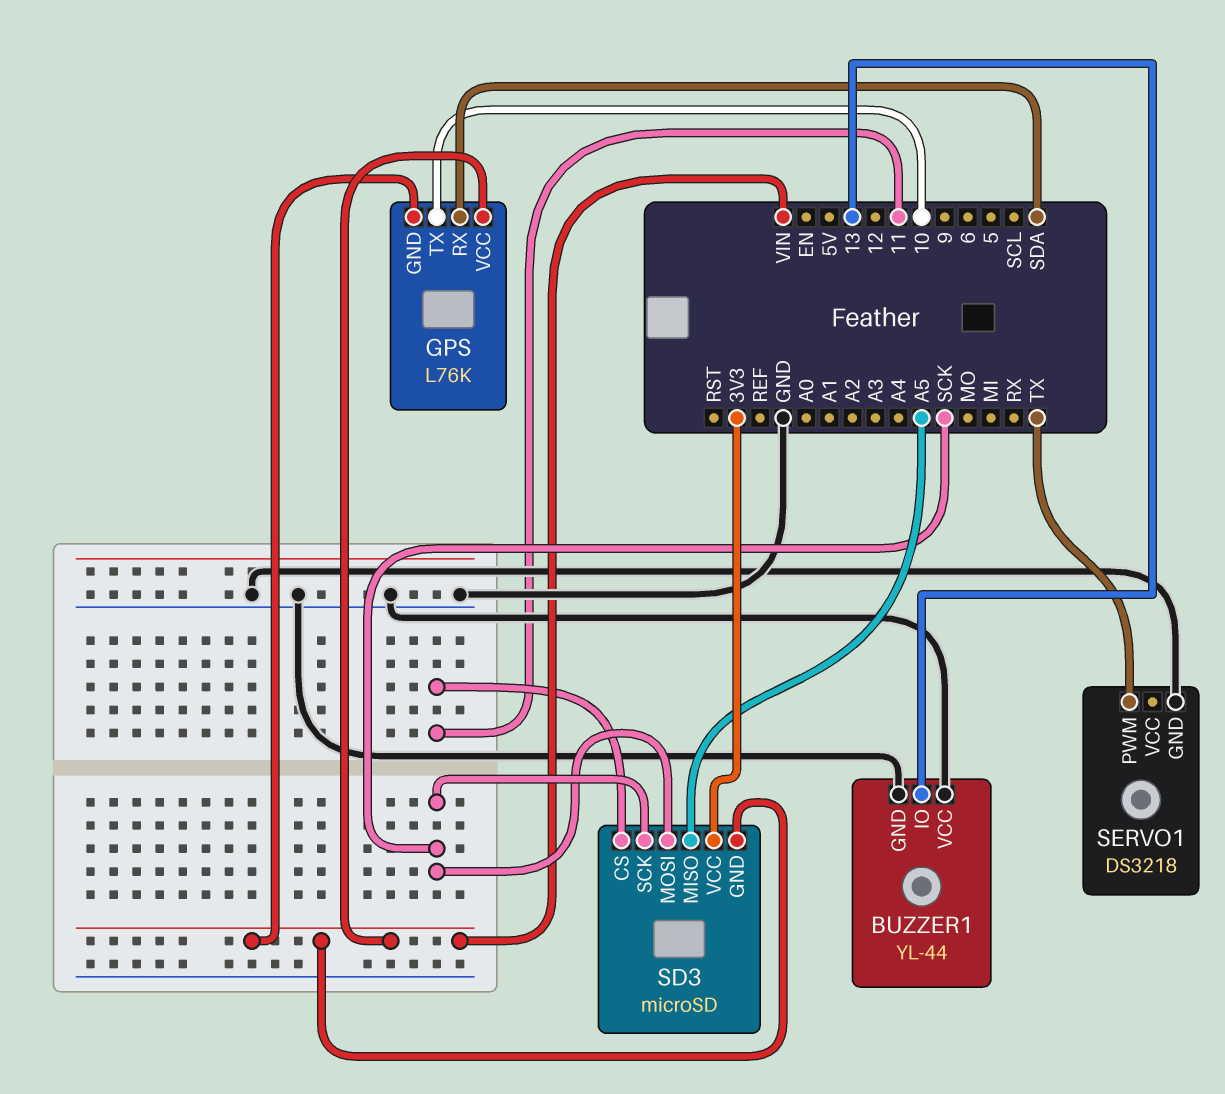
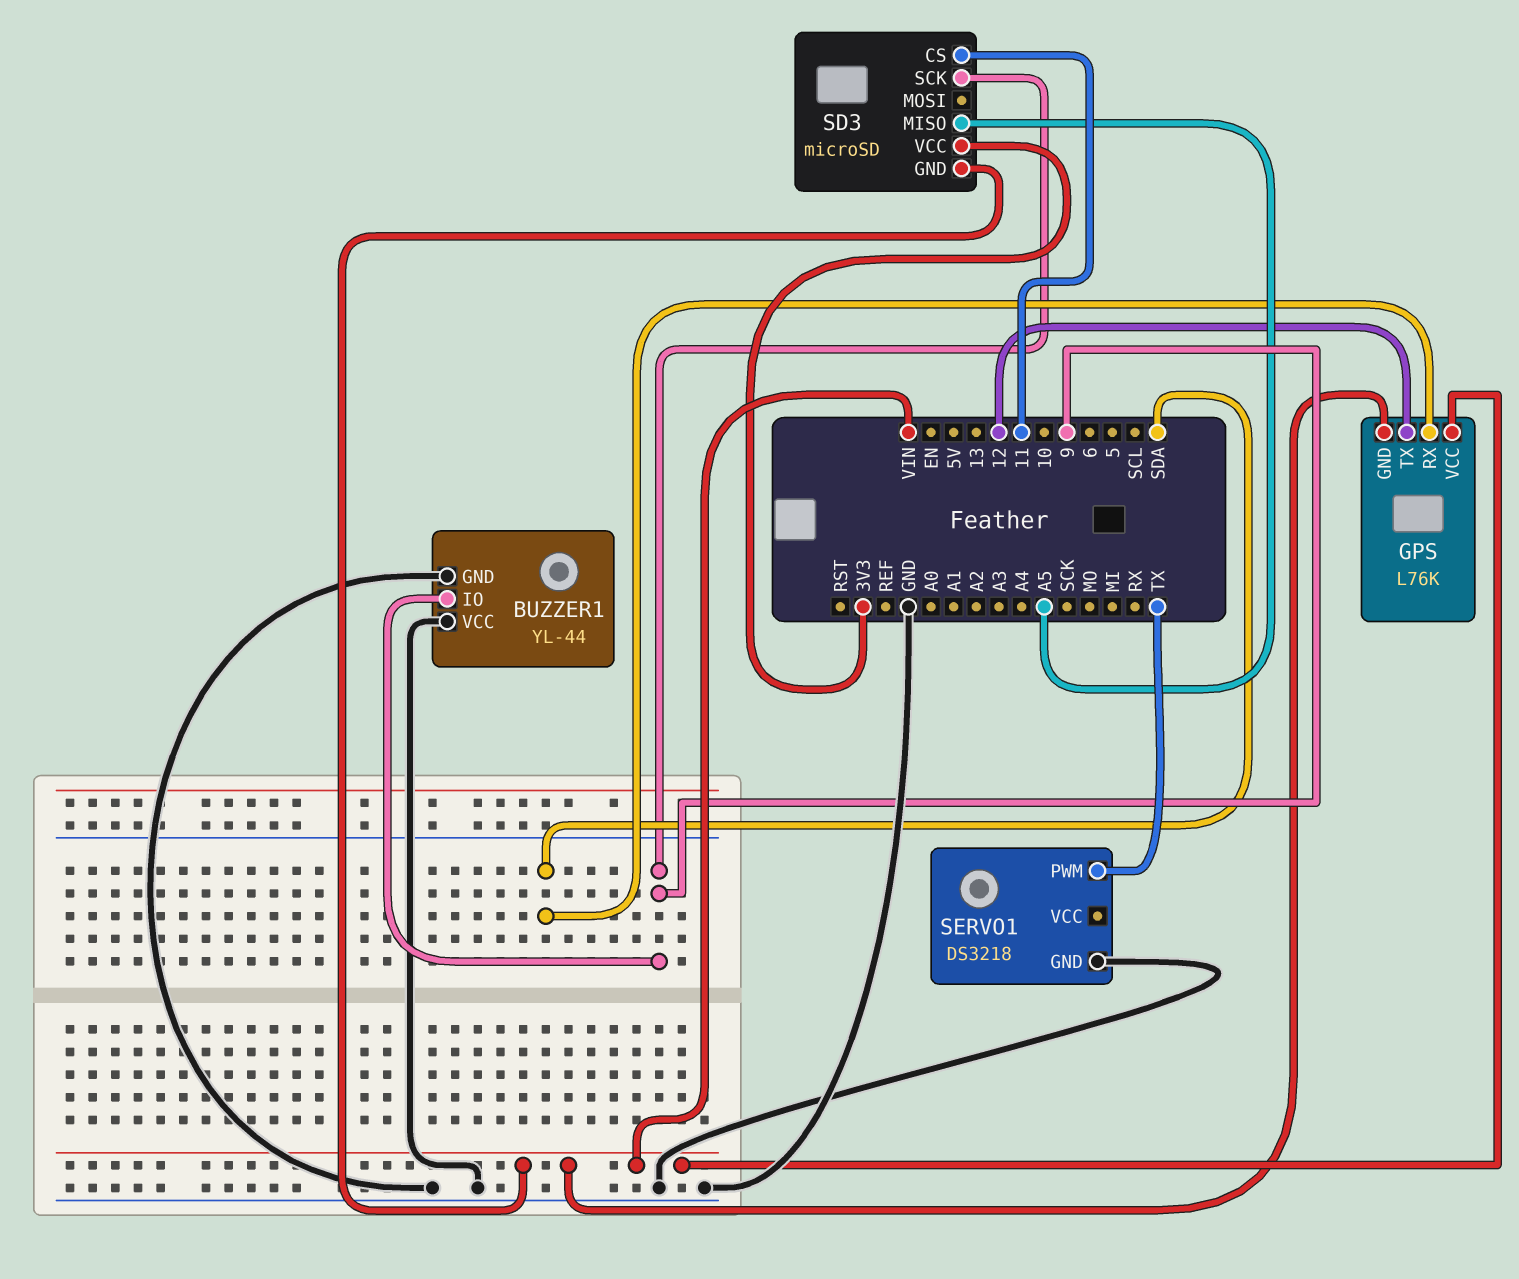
BUZZER1 pin IO: 13 -> 9
GPS pin TX: 10 -> 12
SD3 pin MOSI: SCK -> none
SD3 pin SCK: SCK -> 9

